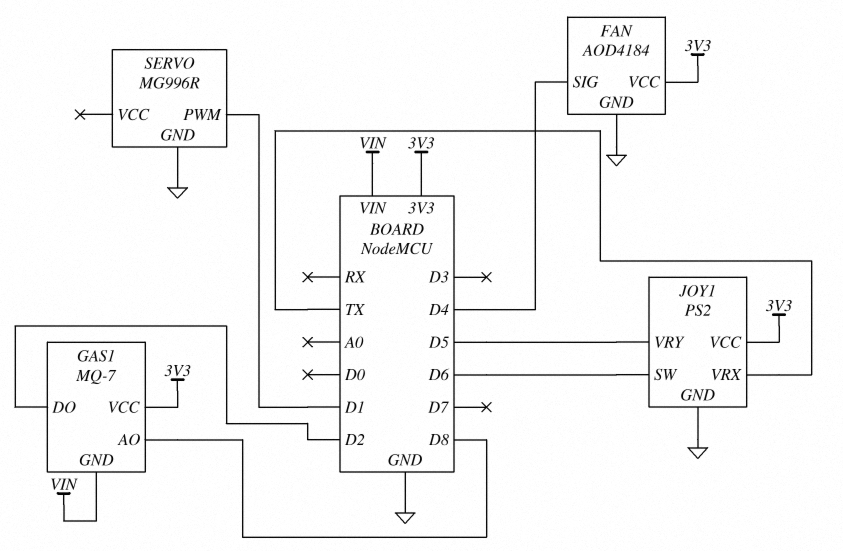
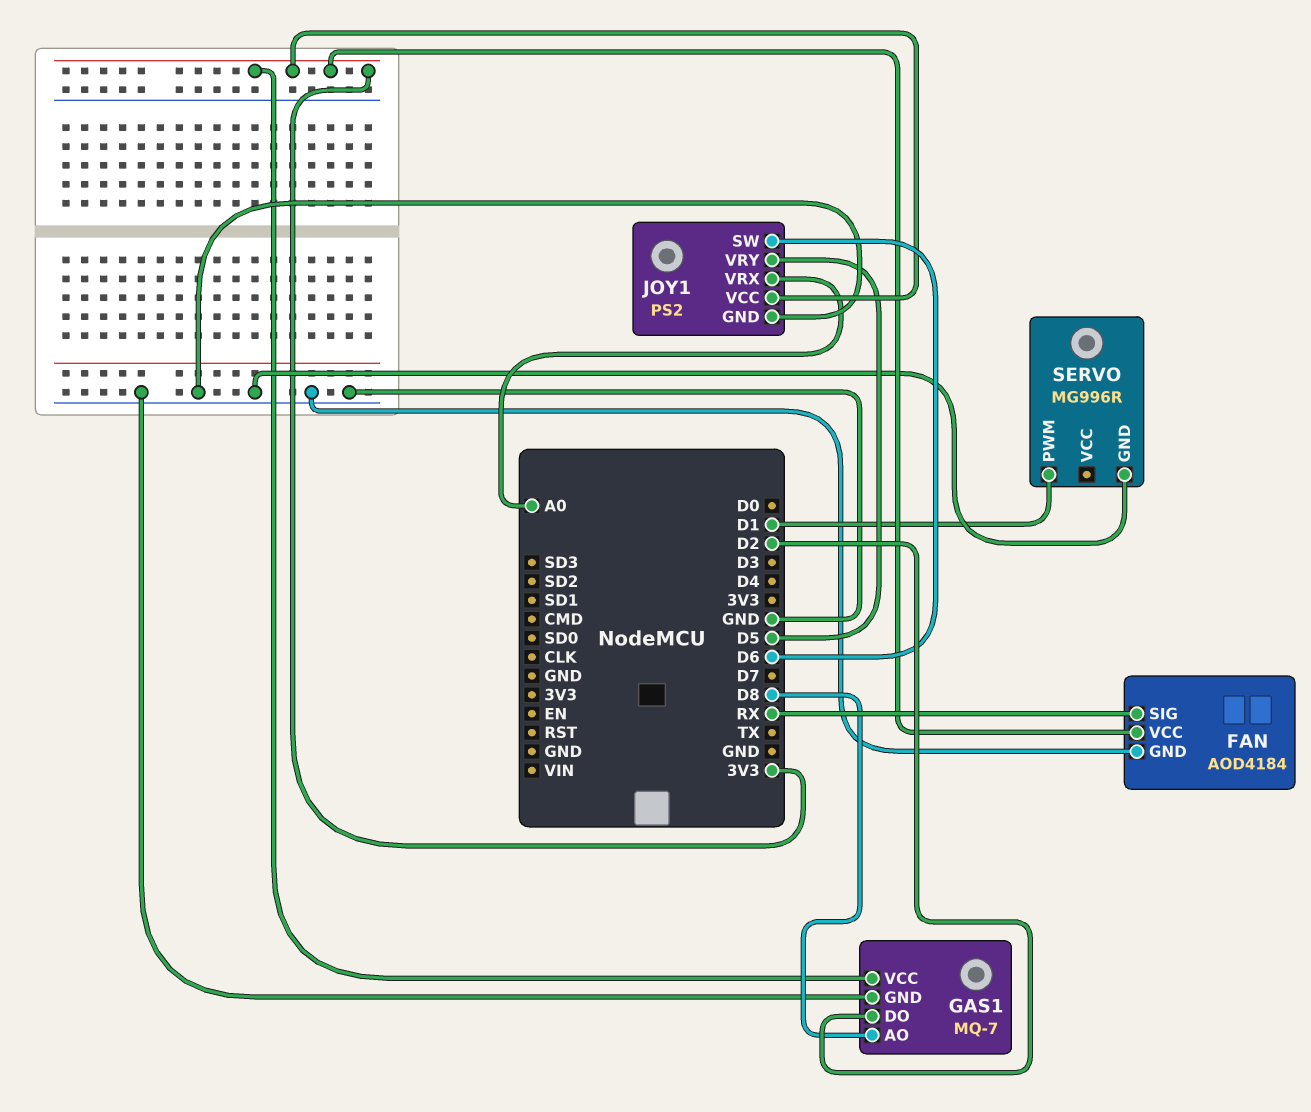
FAN pin SIG: D4 -> RX
GAS1 pin GND: VIN -> GND
JOY1 pin VRX: TX -> A0

